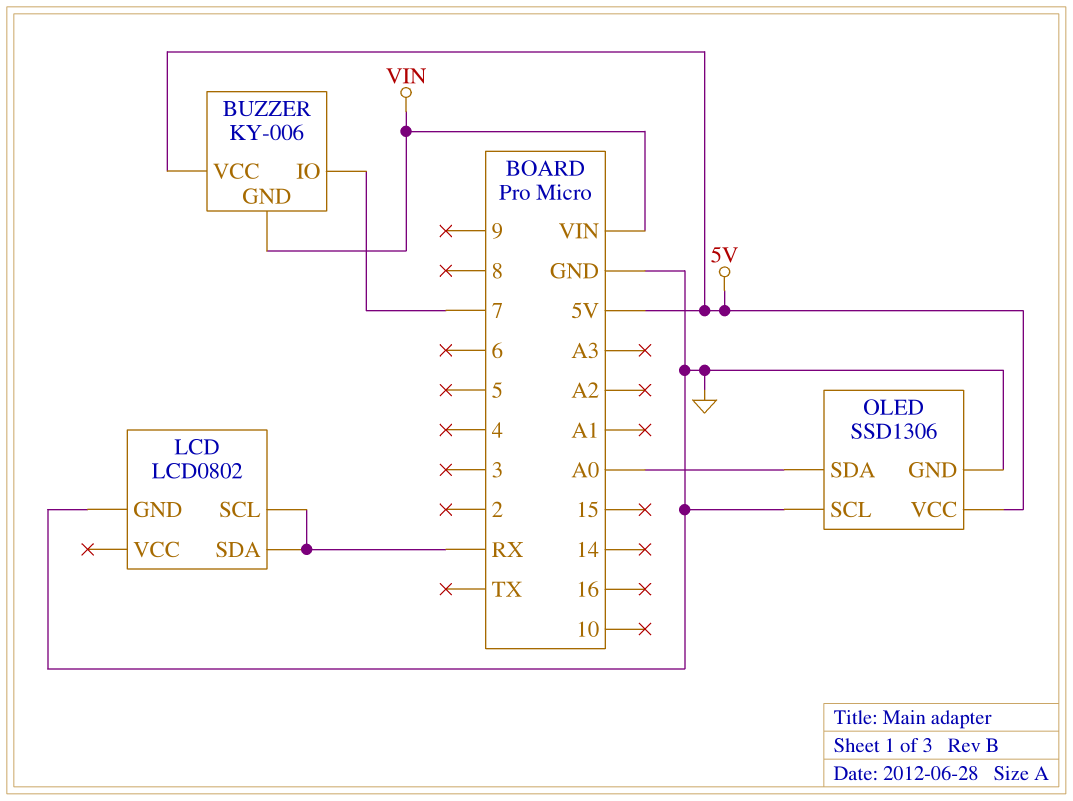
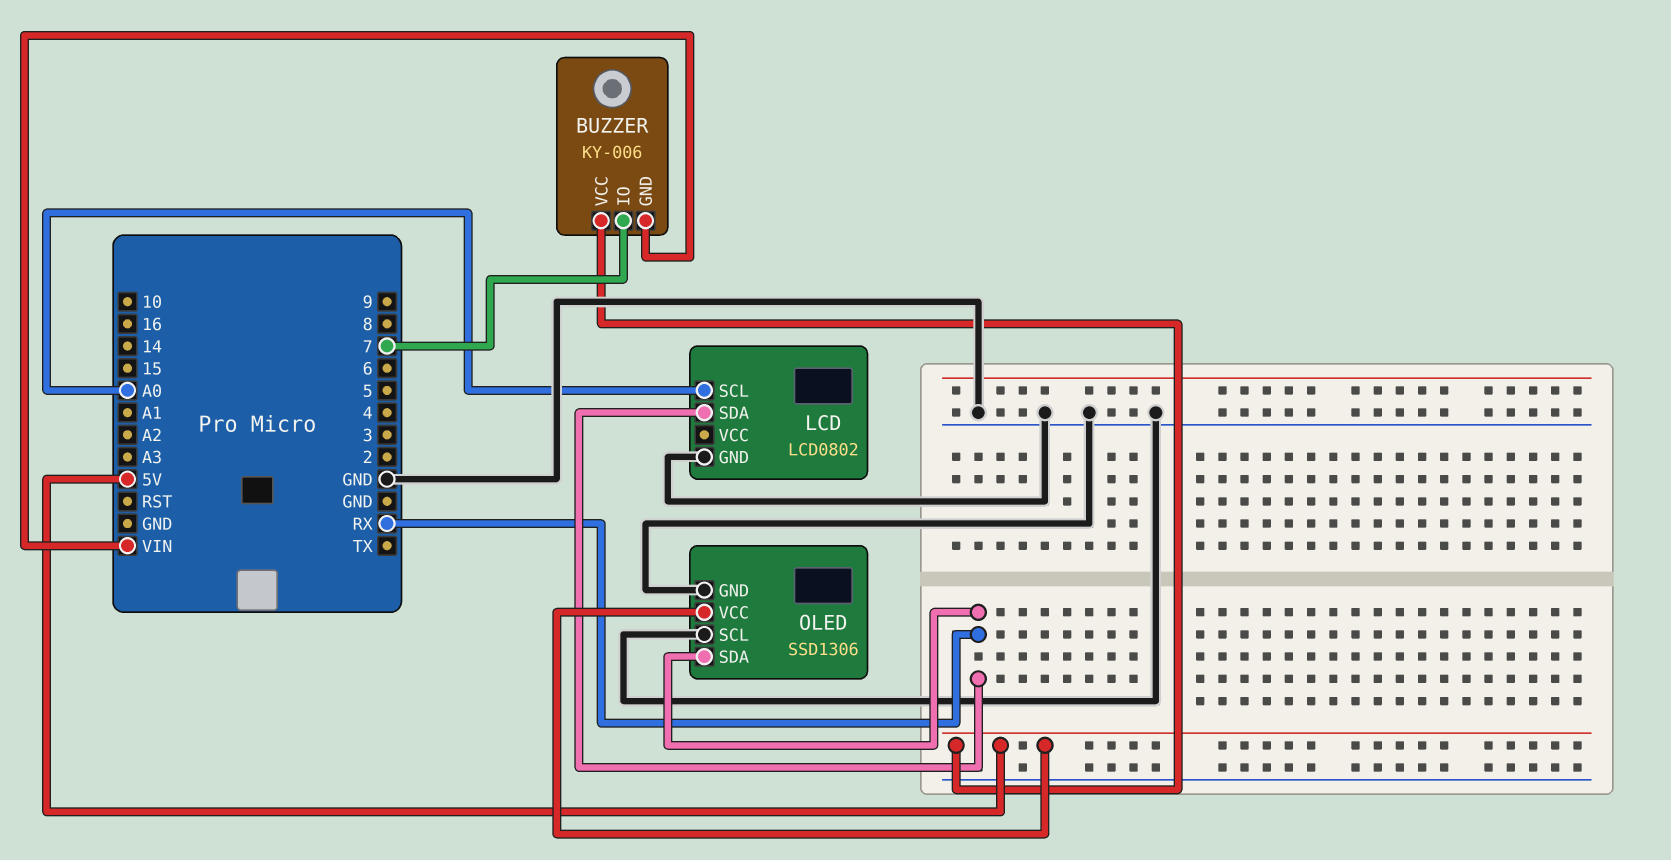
LCD pin SCL: RX -> A0
OLED pin SDA: A0 -> RX

